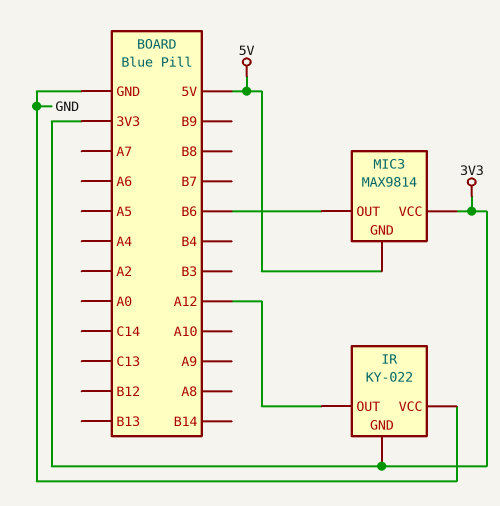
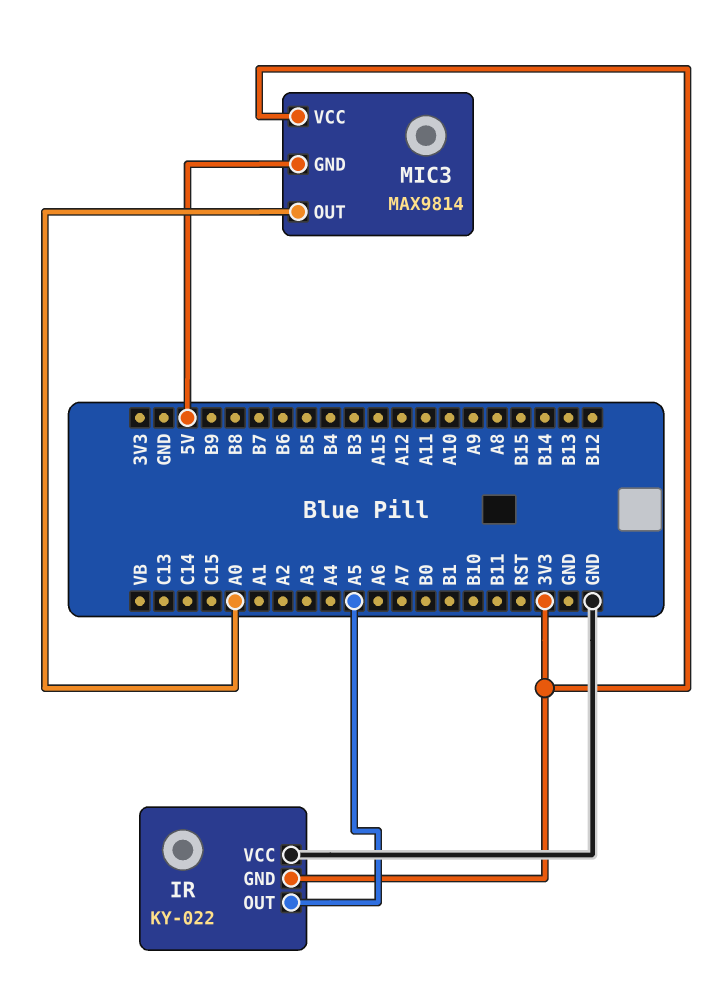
IR pin OUT: A12 -> A5
MIC3 pin OUT: B6 -> A0

